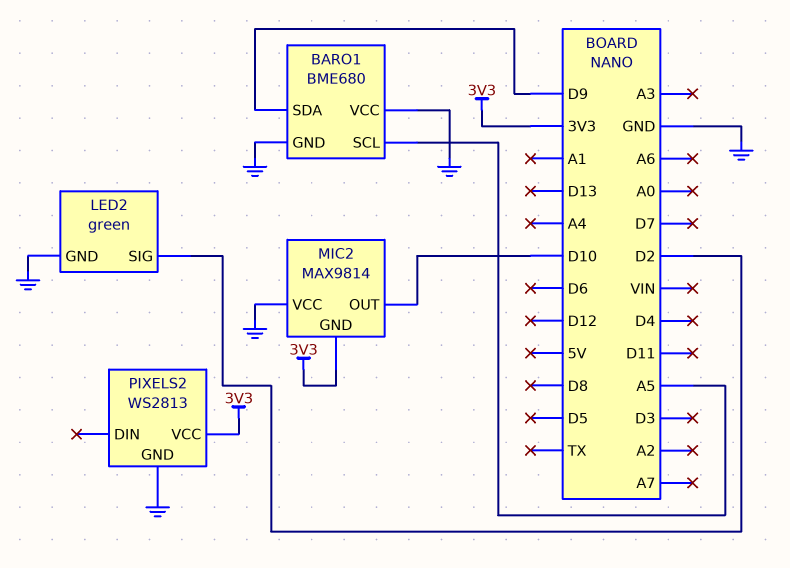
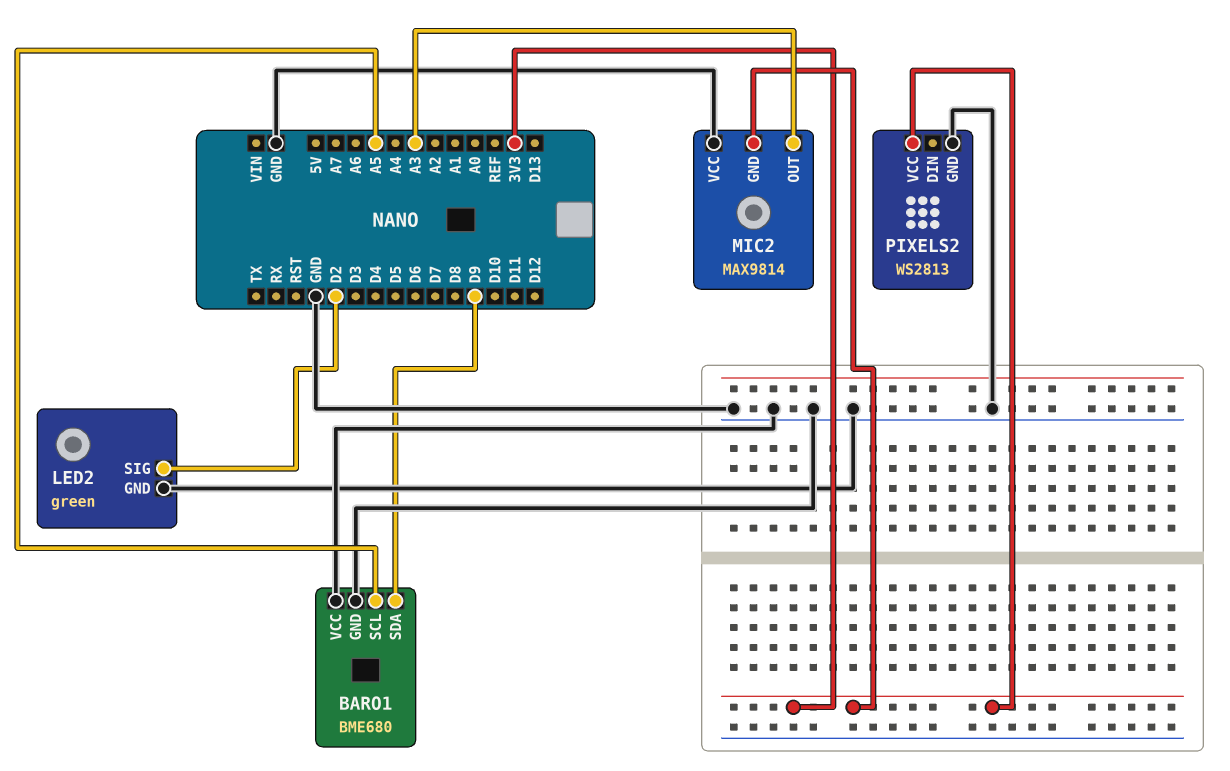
MIC2 pin OUT: D10 -> A3

